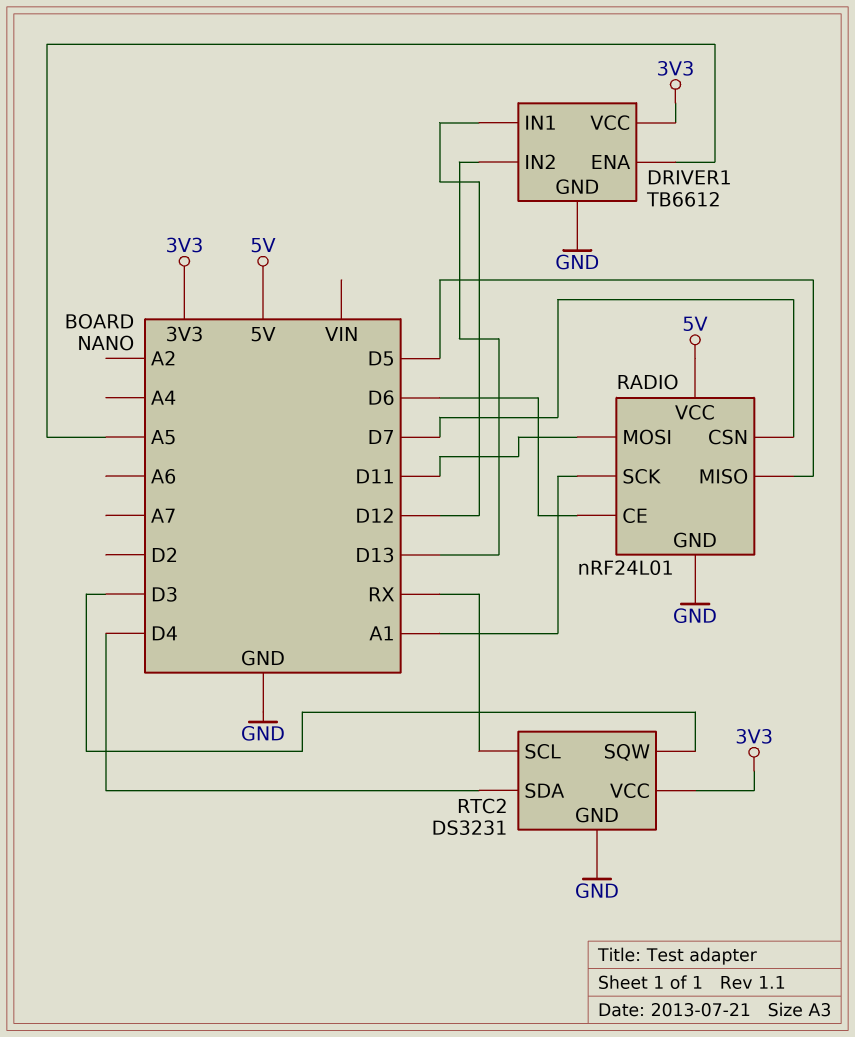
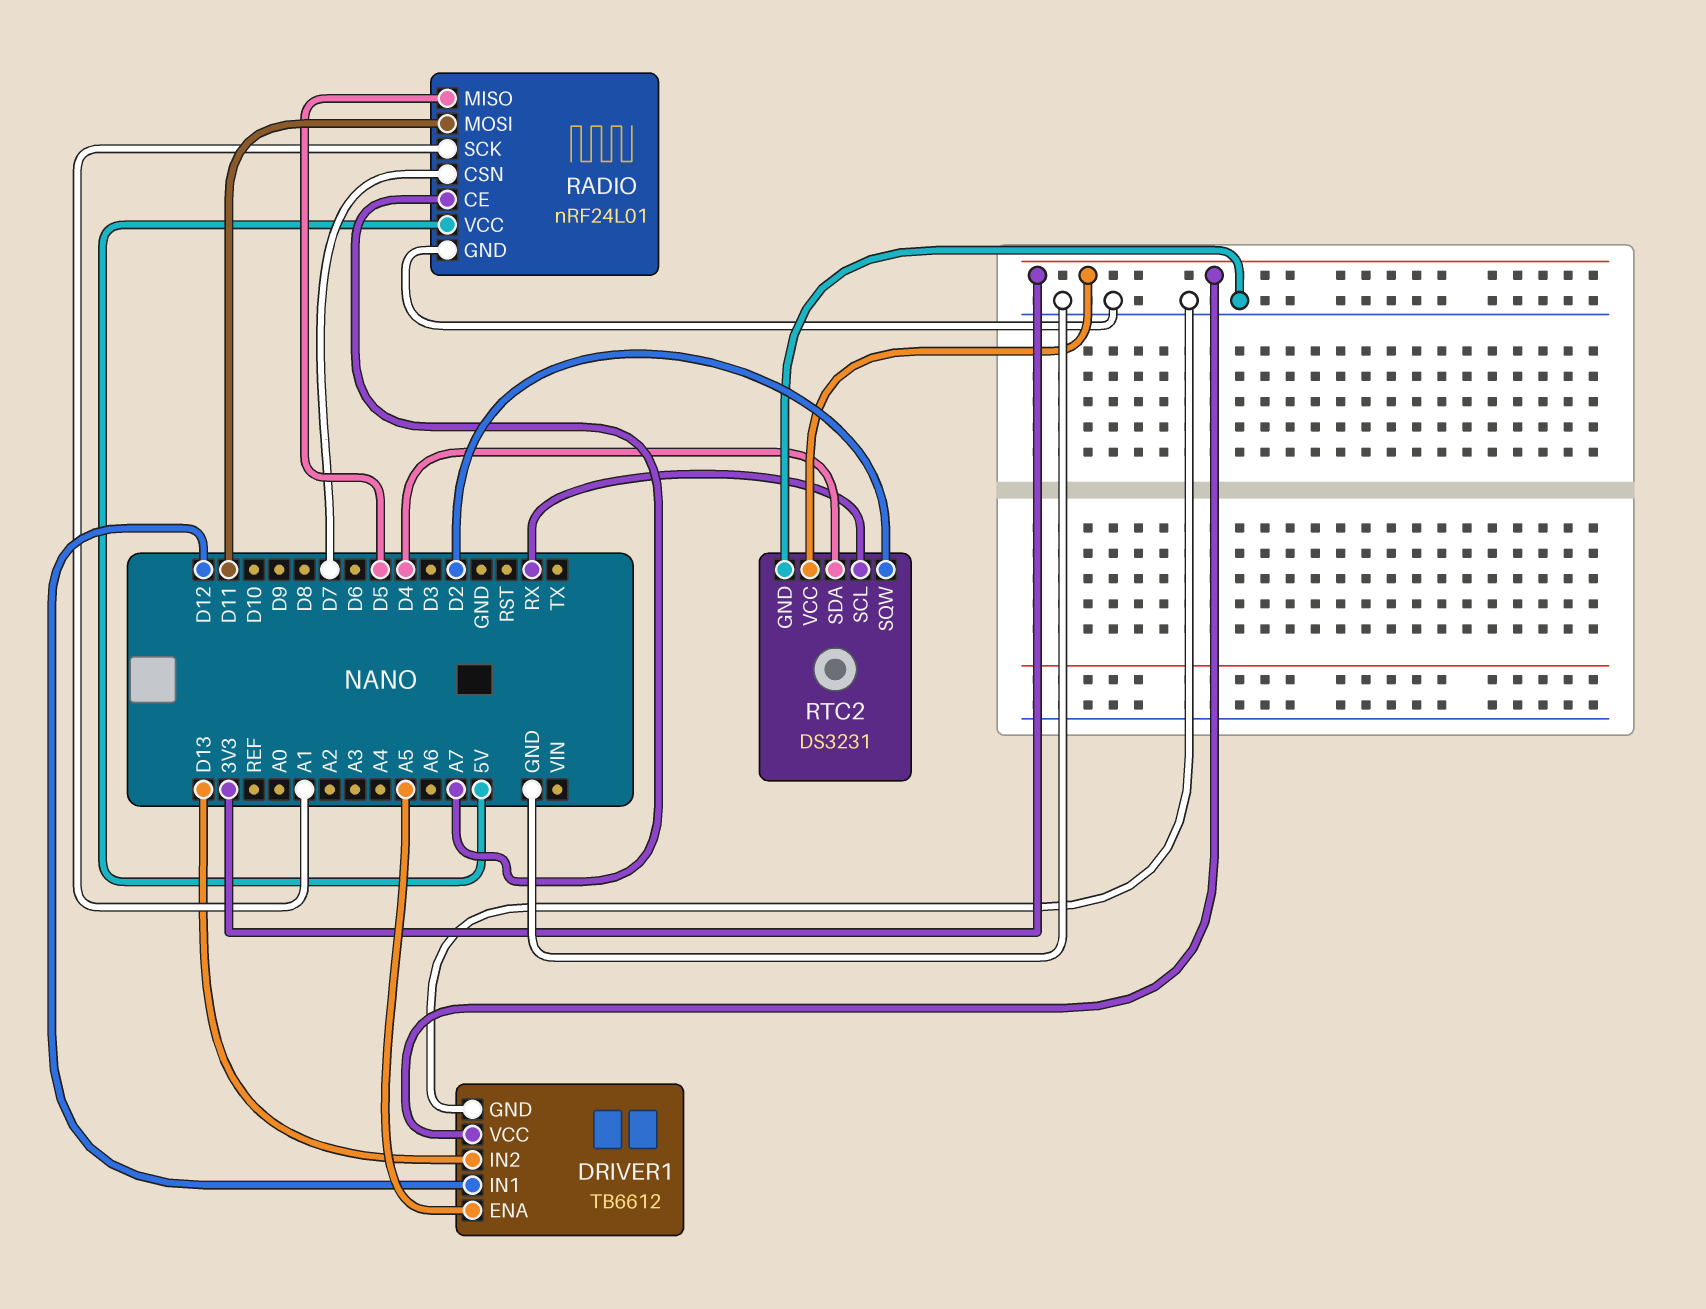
RADIO pin CE: D6 -> A7
RTC2 pin SQW: D3 -> D2

